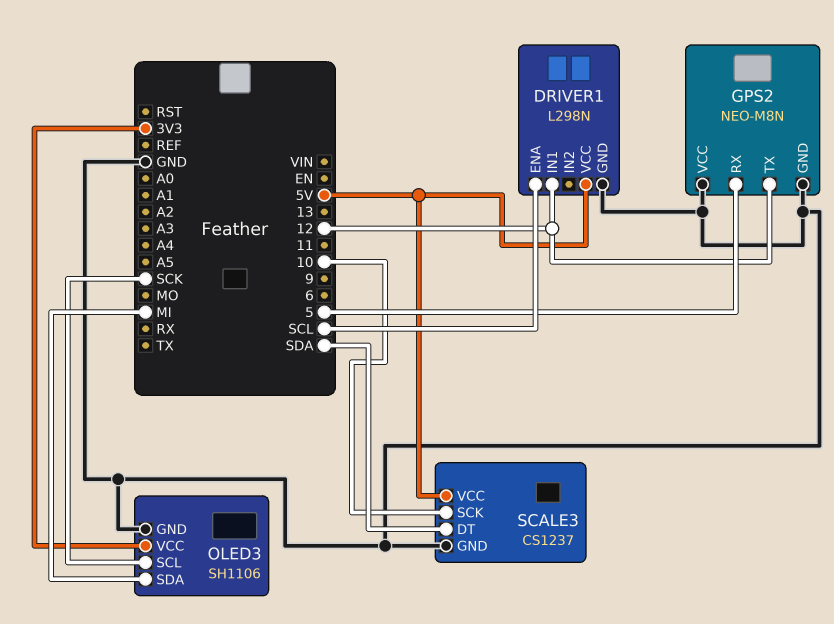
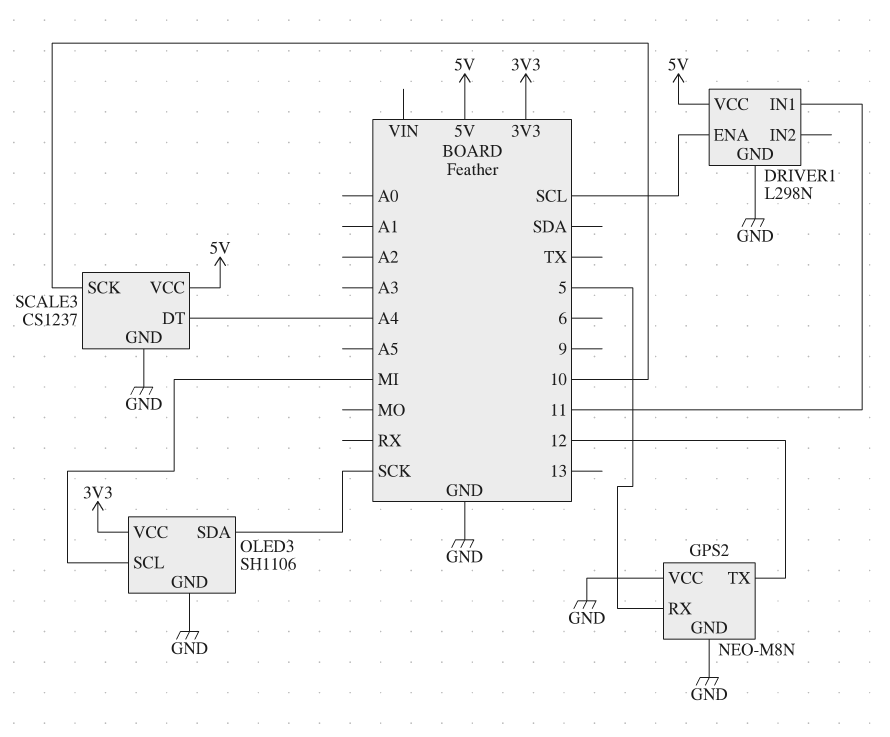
DRIVER1 pin IN1: 12 -> 11
OLED3 pin SCL: SCK -> MI
OLED3 pin SDA: MI -> SCK
SCALE3 pin DT: SDA -> A4

